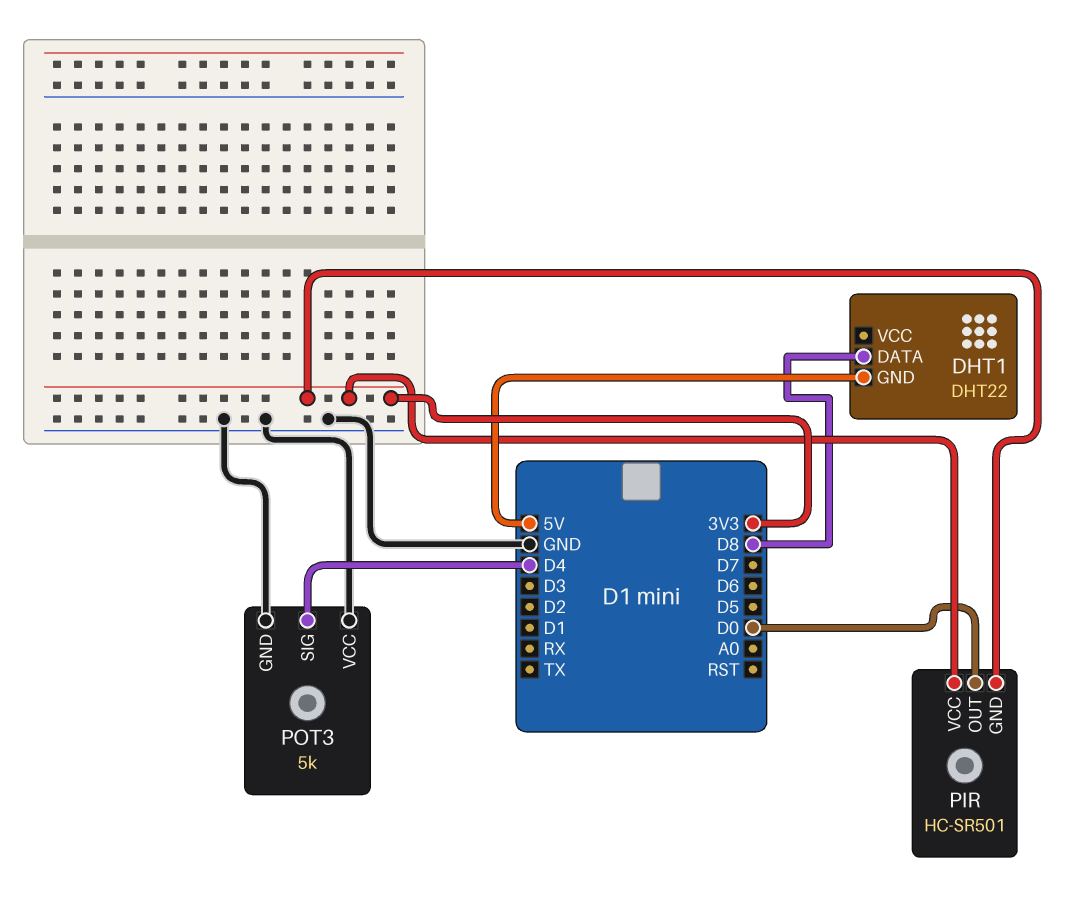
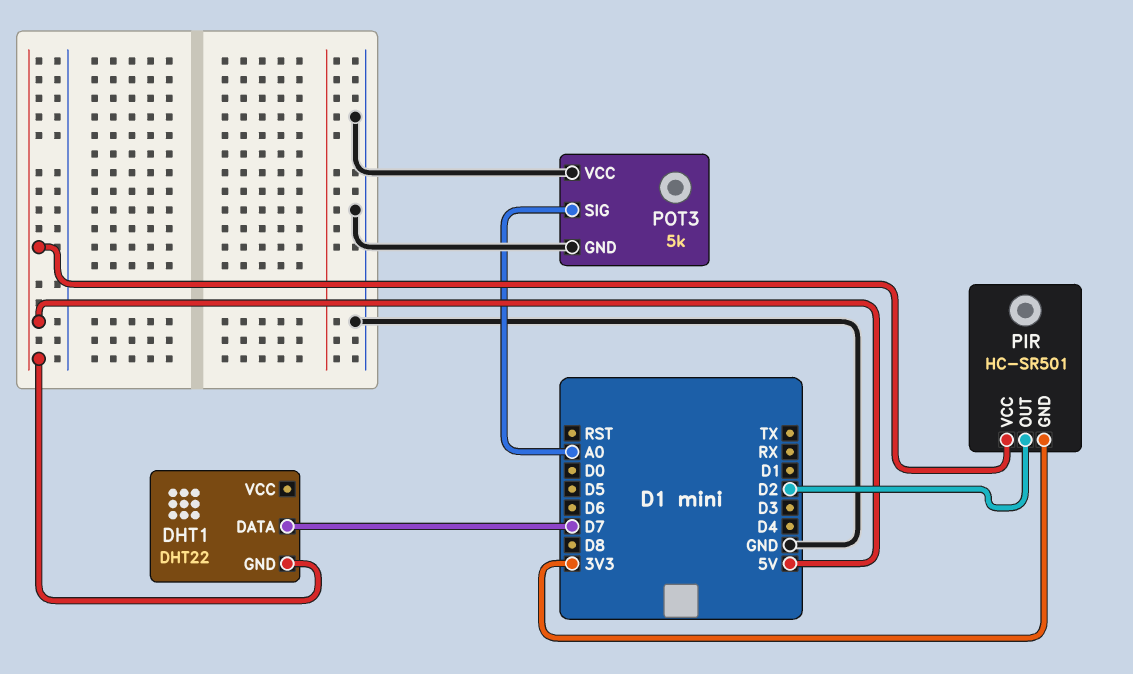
DHT1 pin DATA: D8 -> D7
PIR pin OUT: D0 -> D2
PIR pin VCC: 3V3 -> 5V
POT3 pin SIG: D4 -> A0

